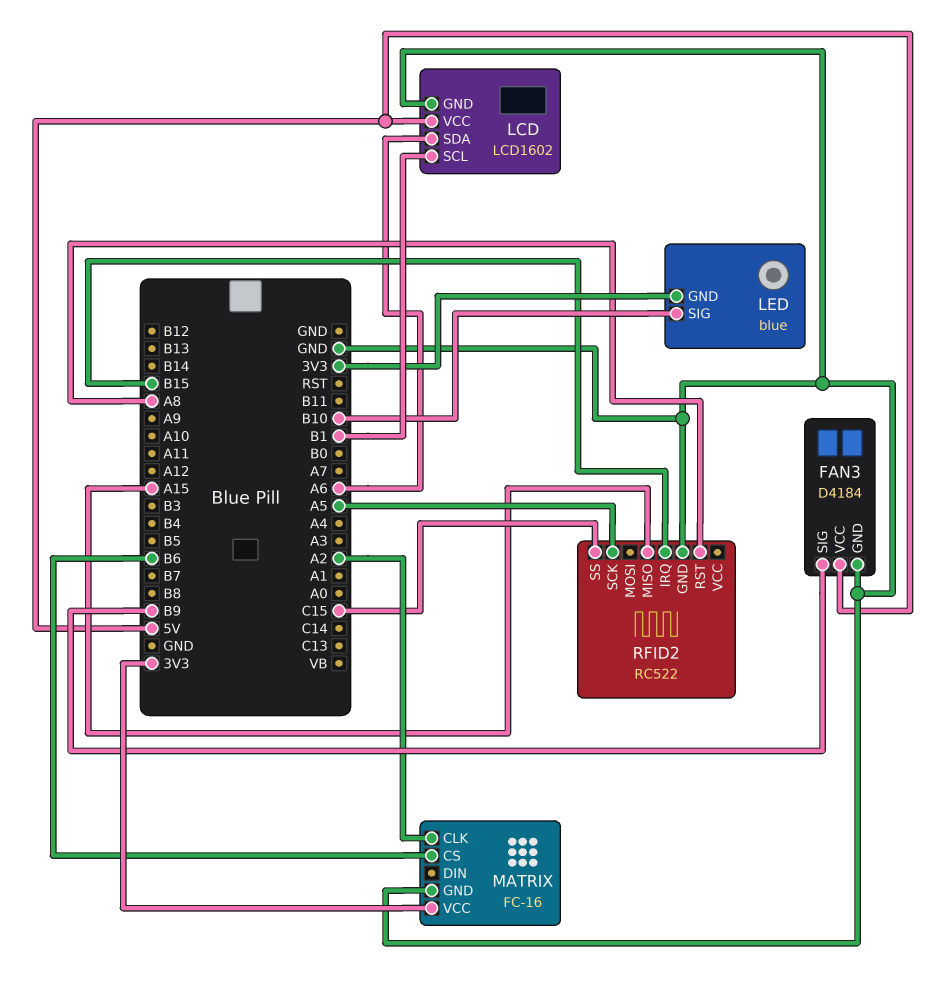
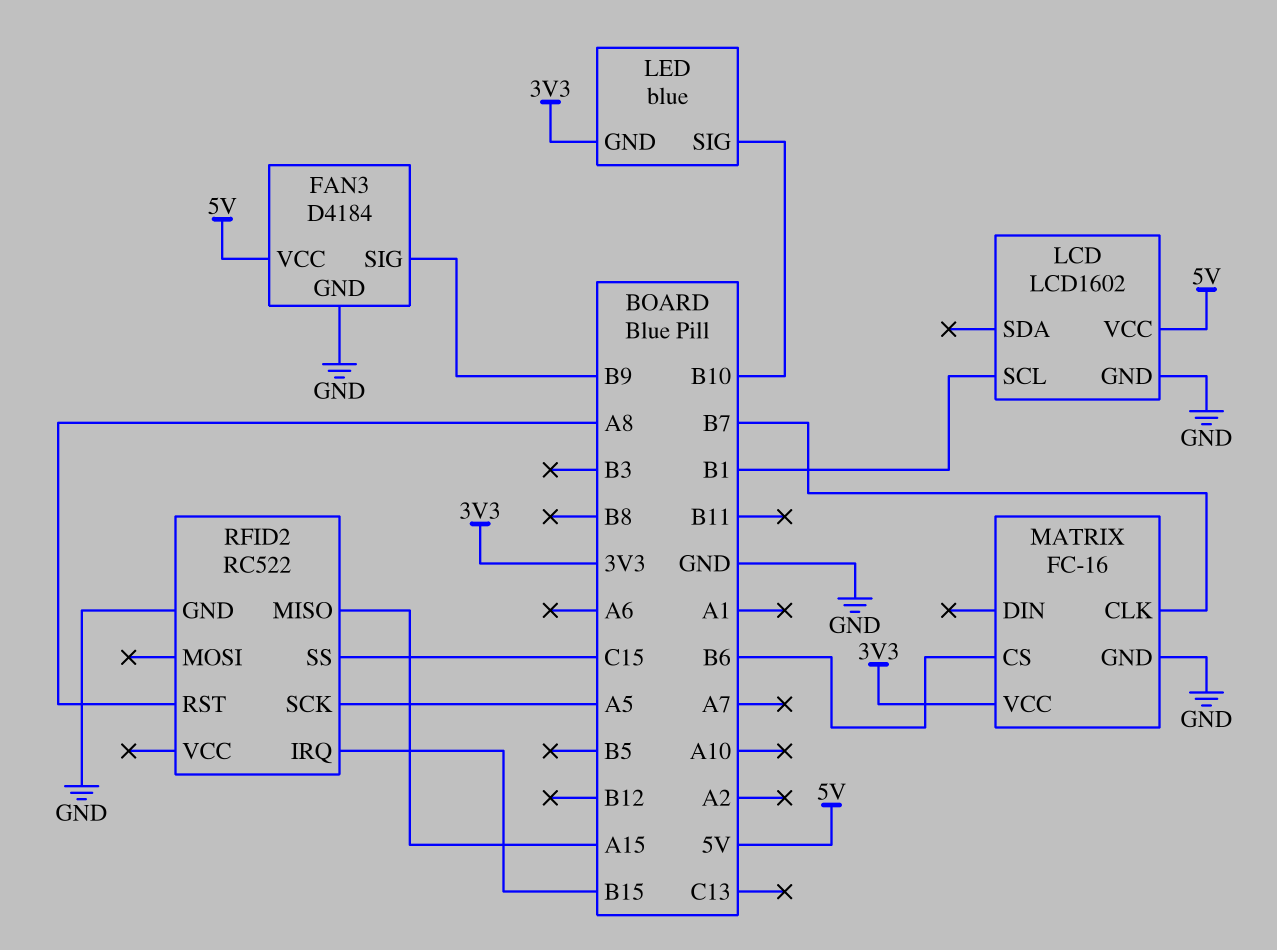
LCD pin SDA: A6 -> none
MATRIX pin CLK: A2 -> B7

